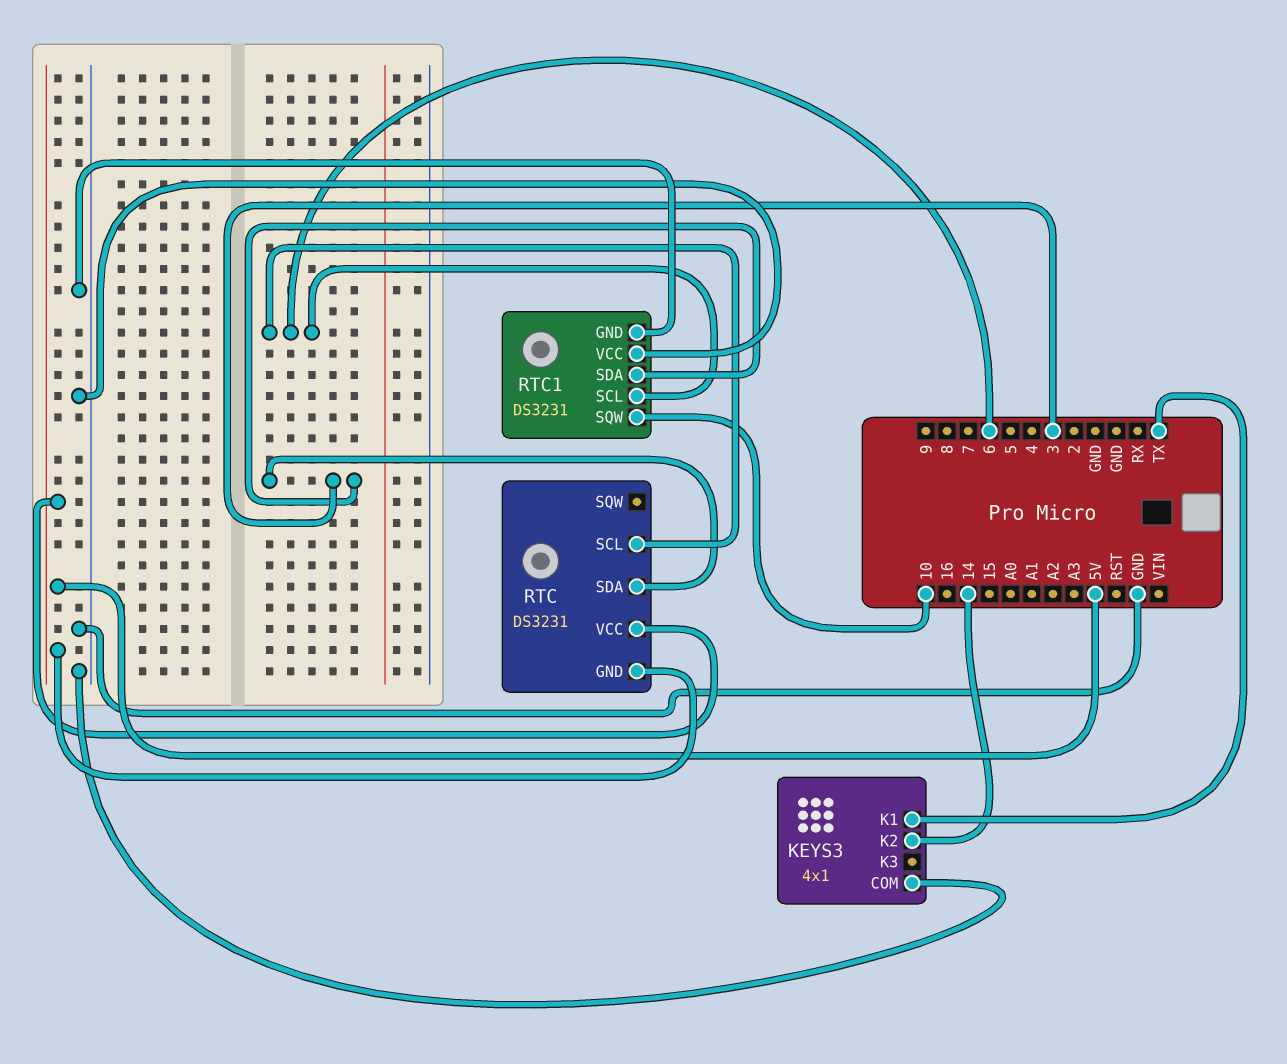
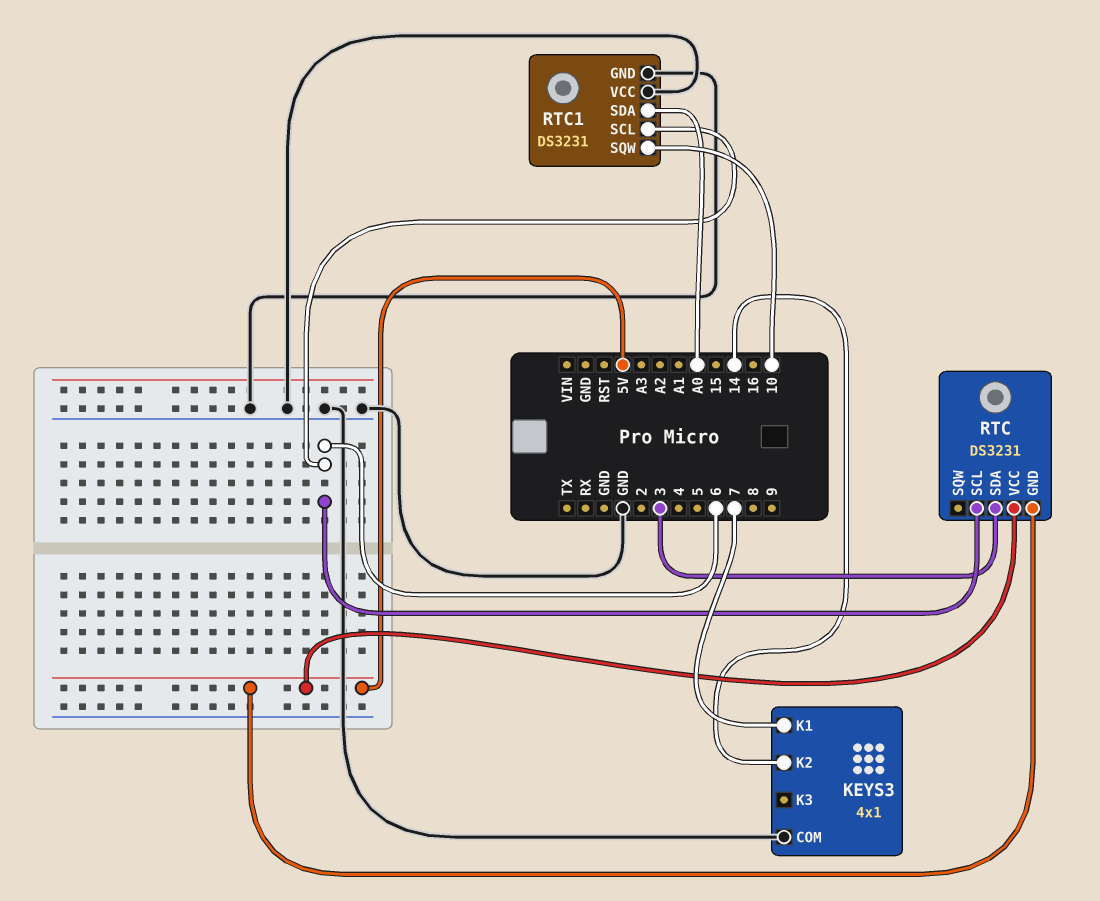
KEYS3 pin K1: TX -> 7
RTC1 pin SDA: 3 -> A0

